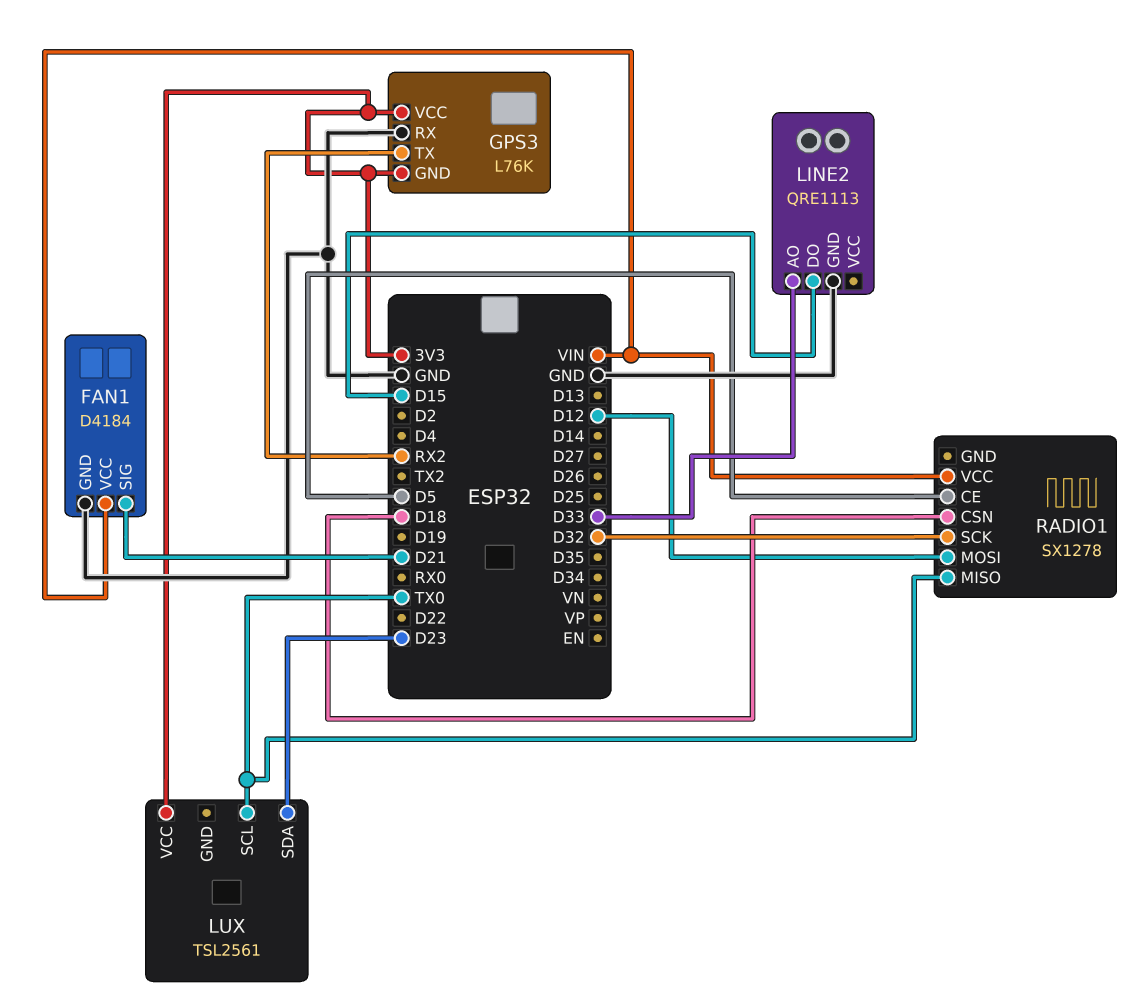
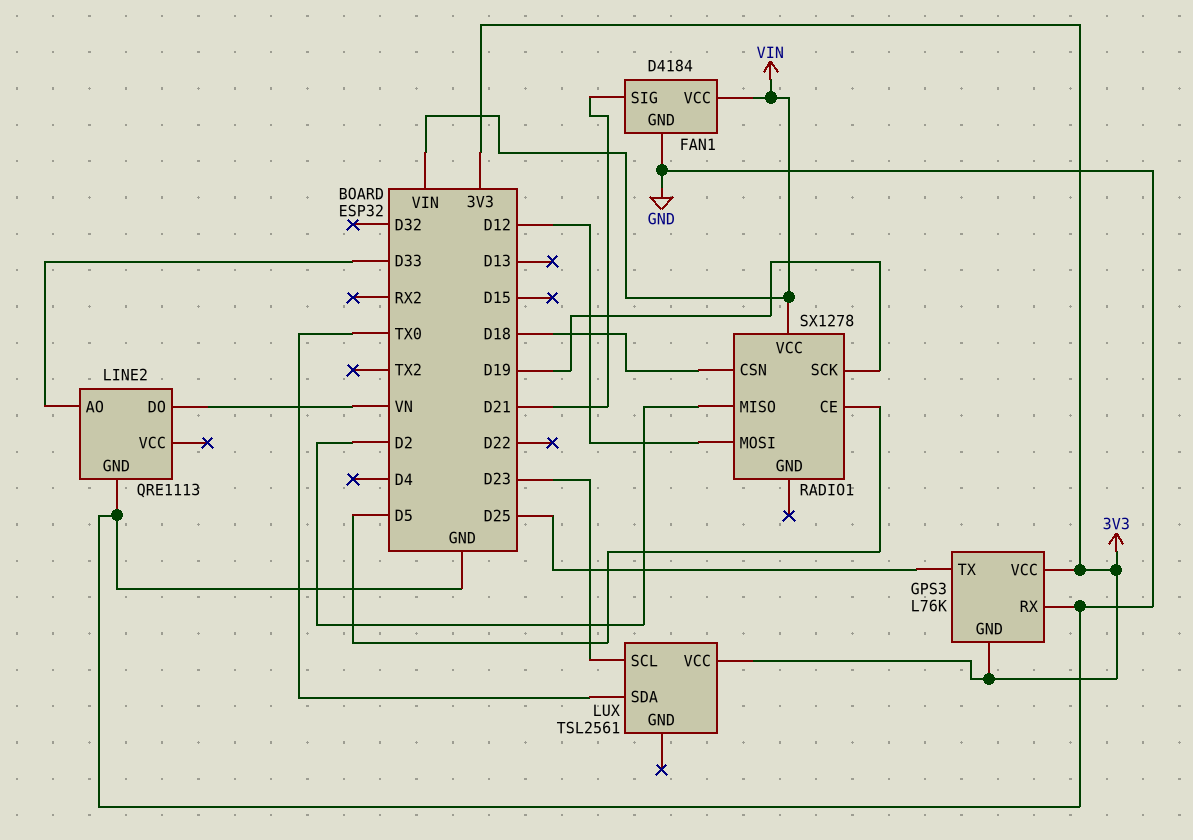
GPS3 pin TX: RX2 -> D25
LINE2 pin DO: D15 -> VN
LUX pin SCL: TX0 -> D23
LUX pin SDA: D23 -> TX0
RADIO1 pin MISO: TX0 -> D2
RADIO1 pin SCK: D32 -> D19

